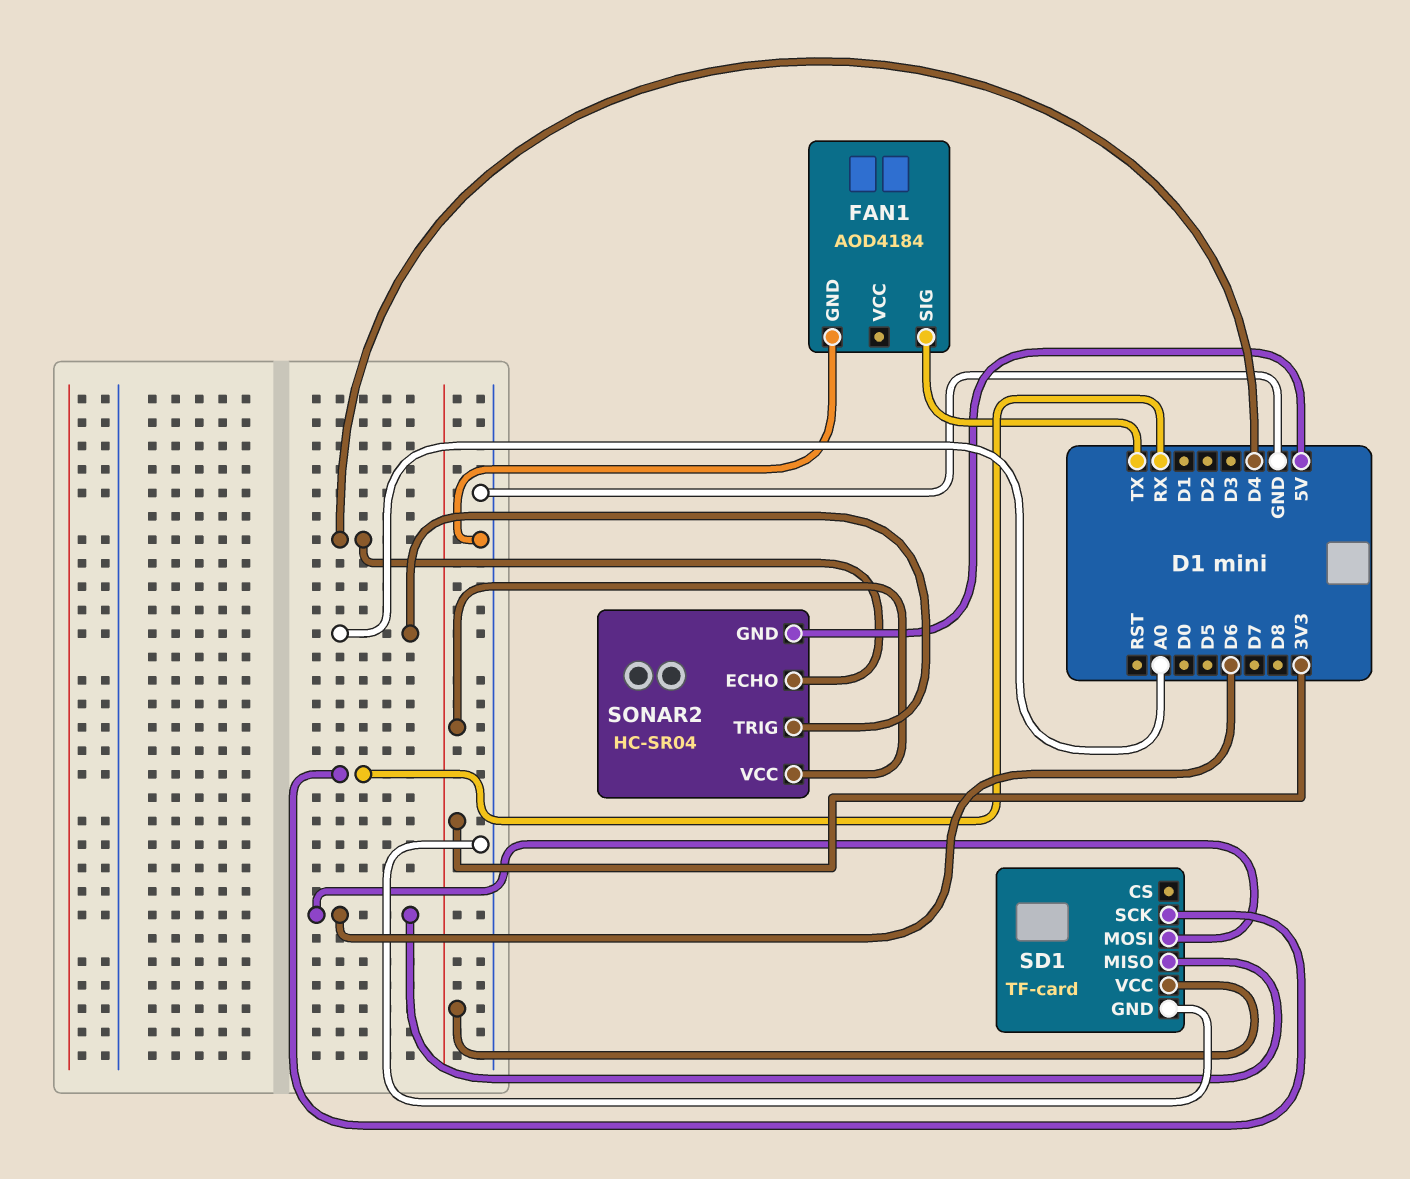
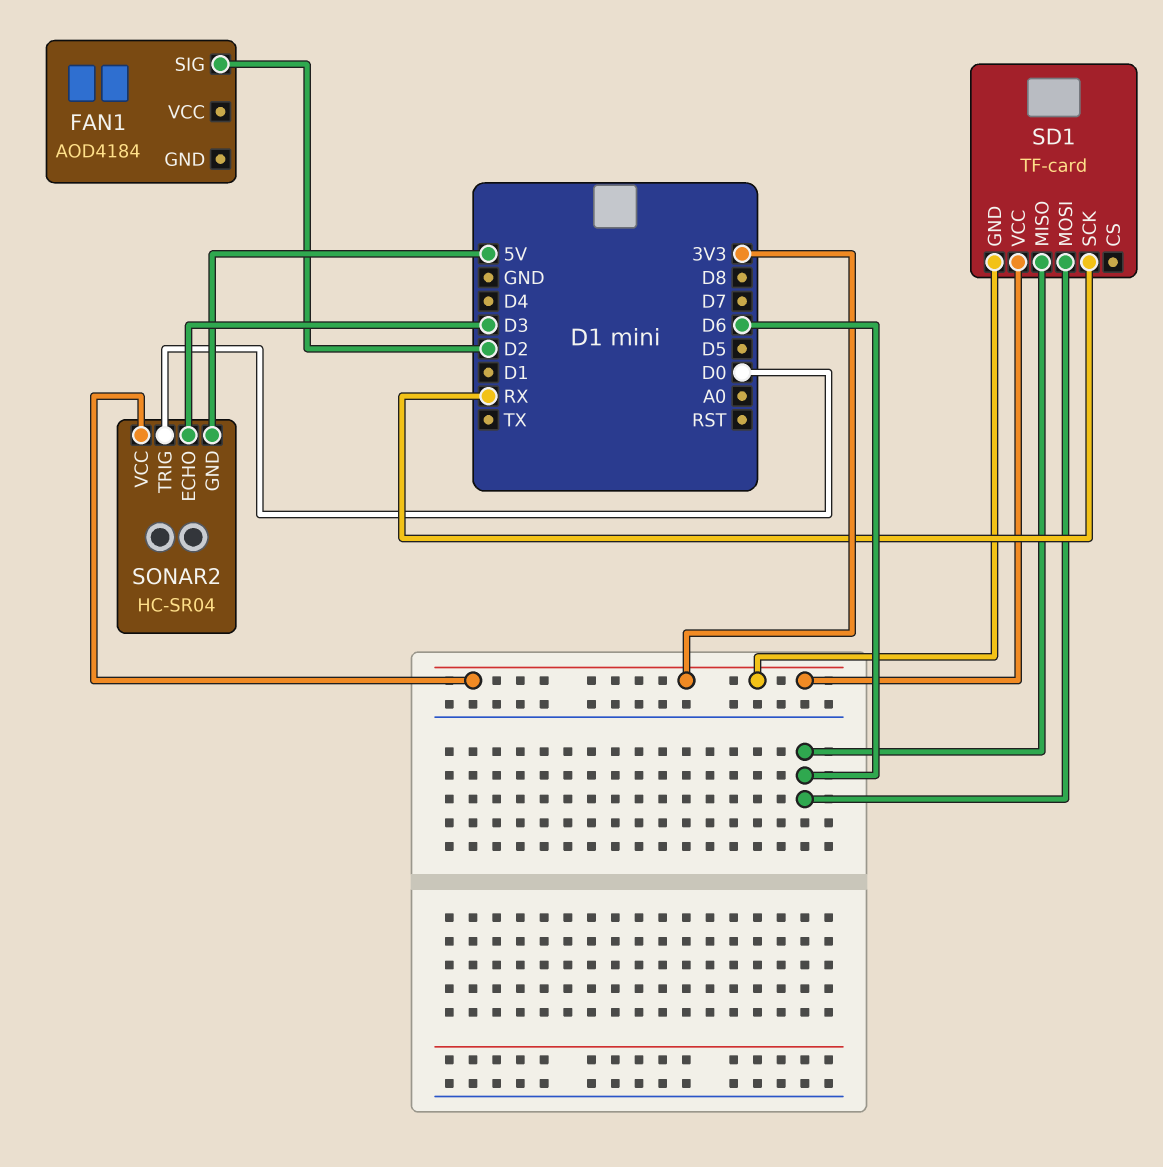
FAN1 pin GND: GND -> none
FAN1 pin SIG: TX -> D2
SD1 pin GND: GND -> 3V3
SONAR2 pin ECHO: D4 -> D3
SONAR2 pin TRIG: A0 -> D0

